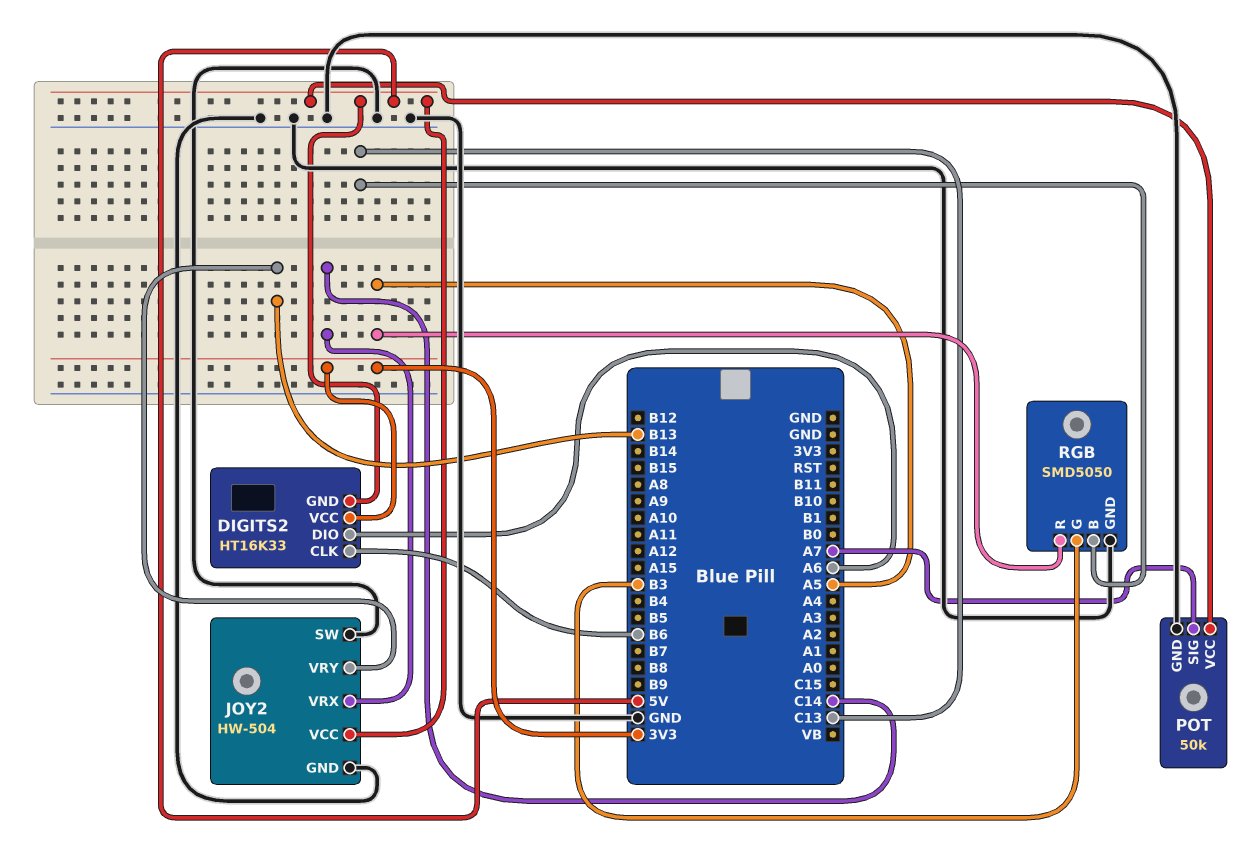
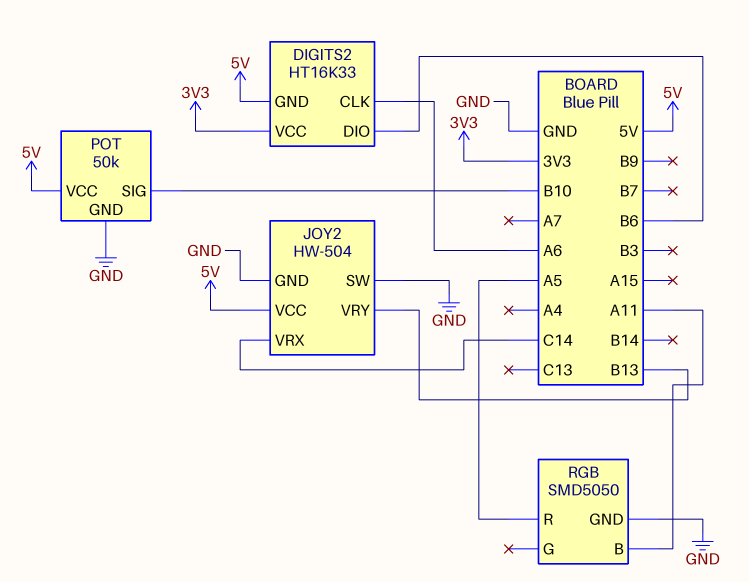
DIGITS2 pin CLK: B6 -> A6
DIGITS2 pin DIO: A6 -> B6
POT pin SIG: A7 -> B10
RGB pin B: C13 -> A11
RGB pin G: B3 -> none

